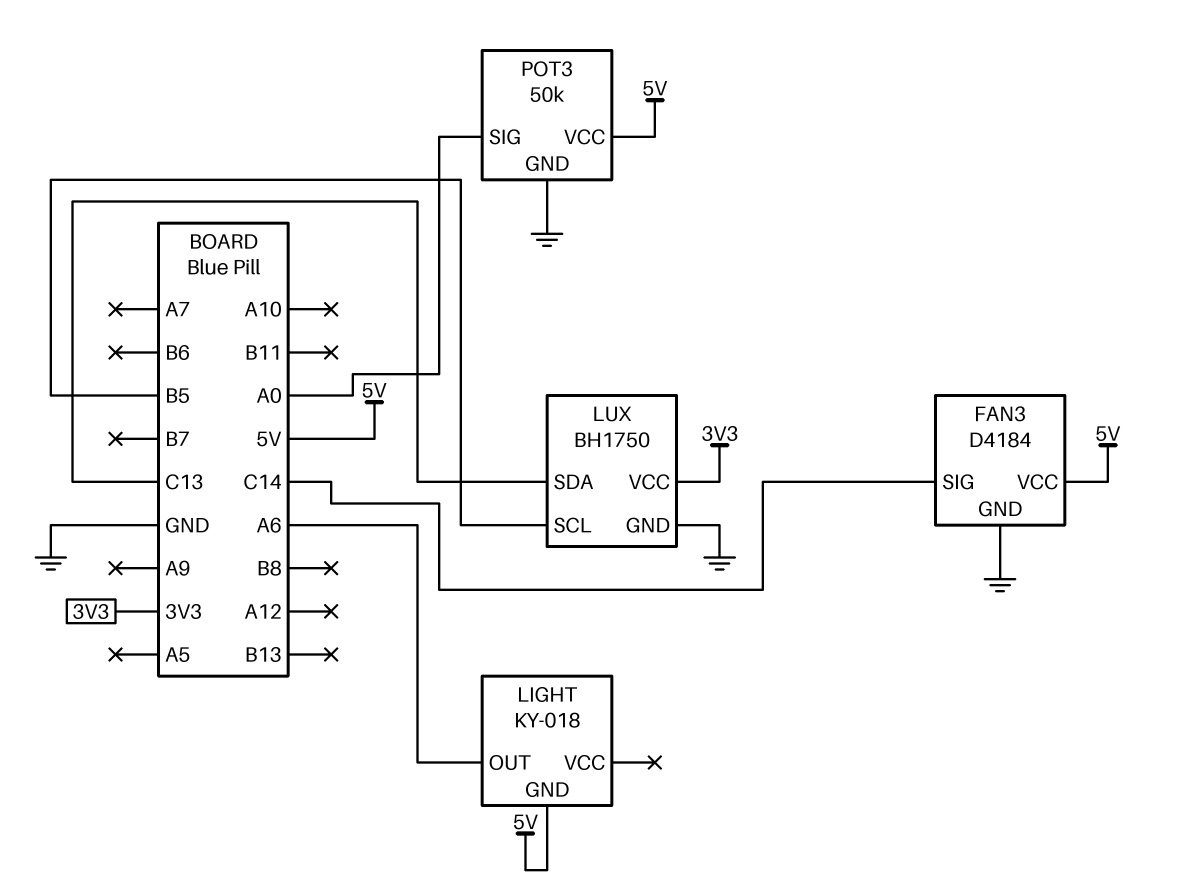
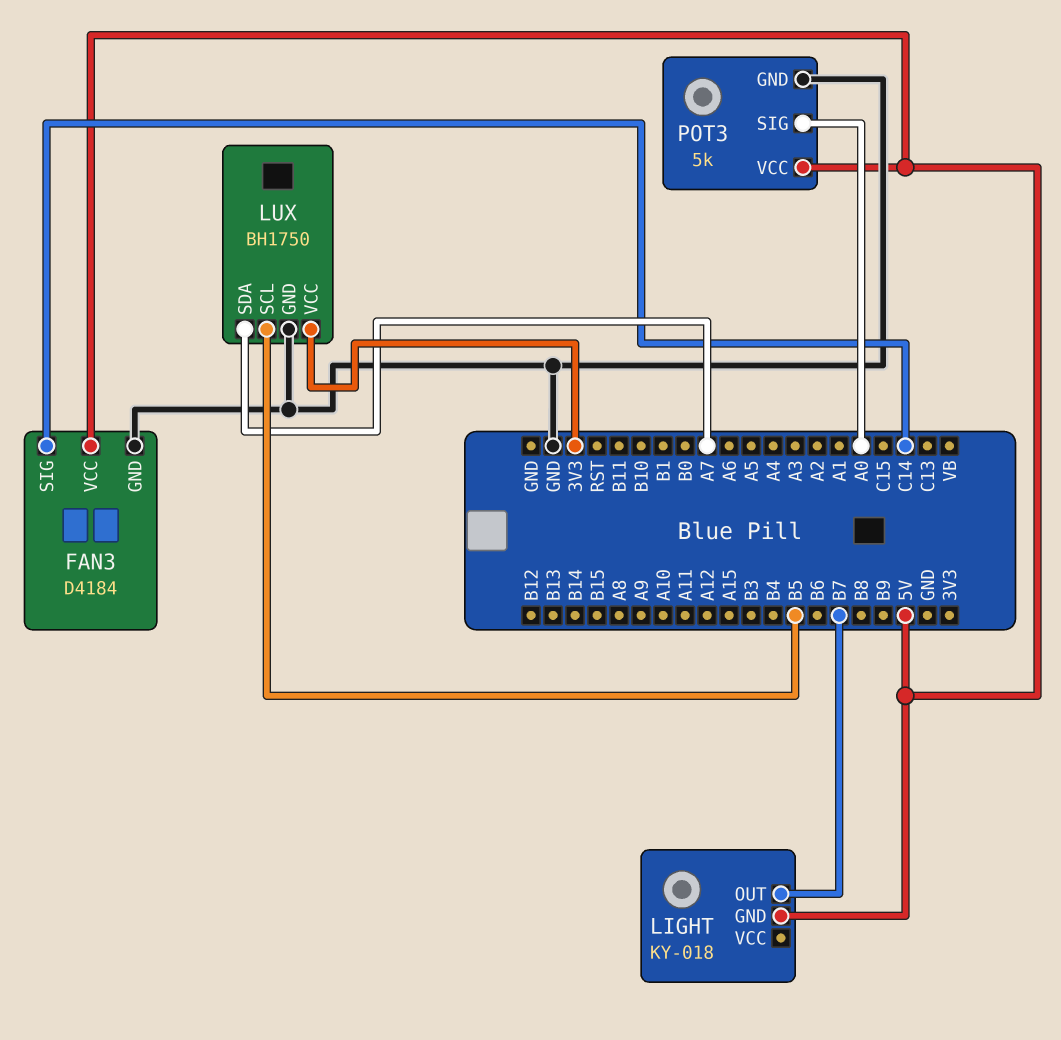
LIGHT pin OUT: A6 -> B7
LUX pin SDA: C13 -> A7
POT3: 50k -> 5k

